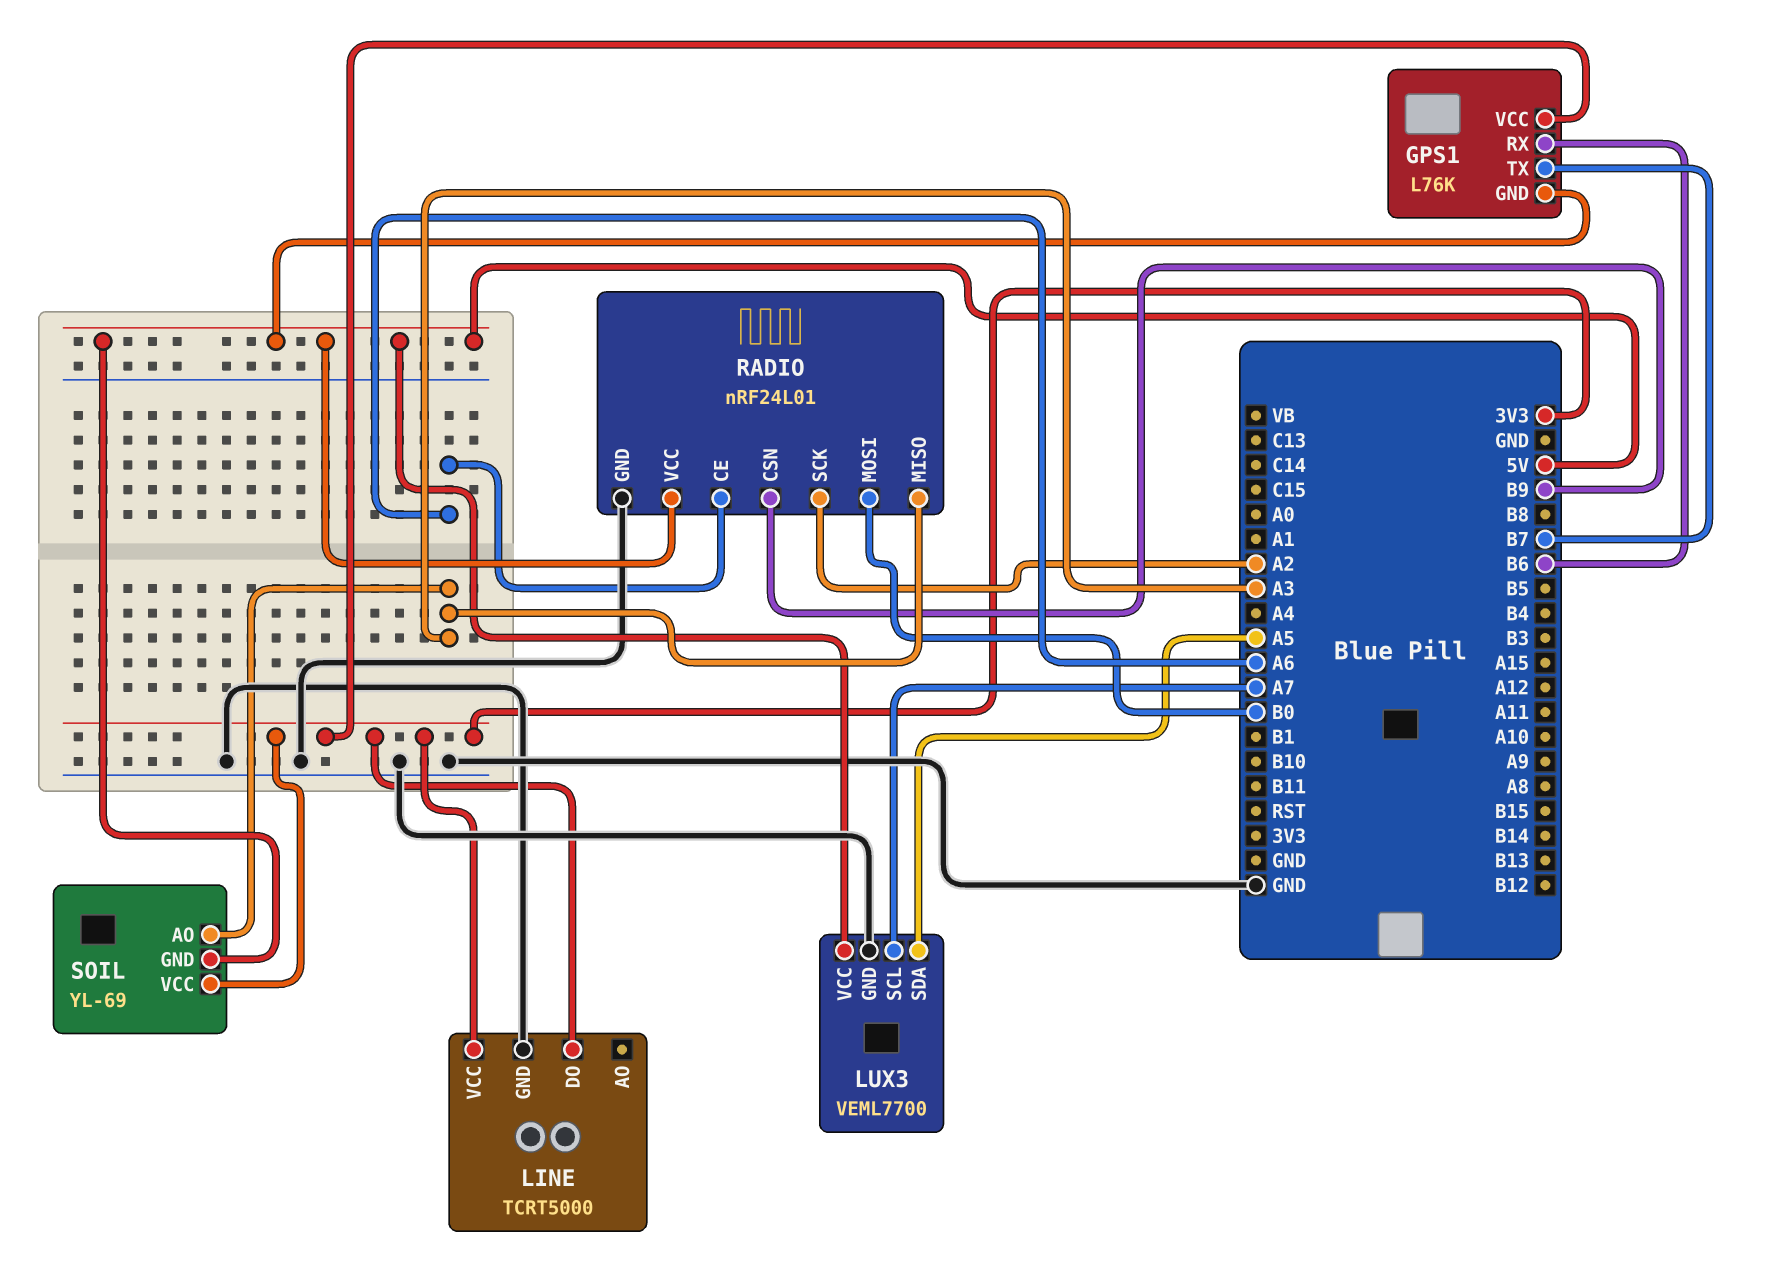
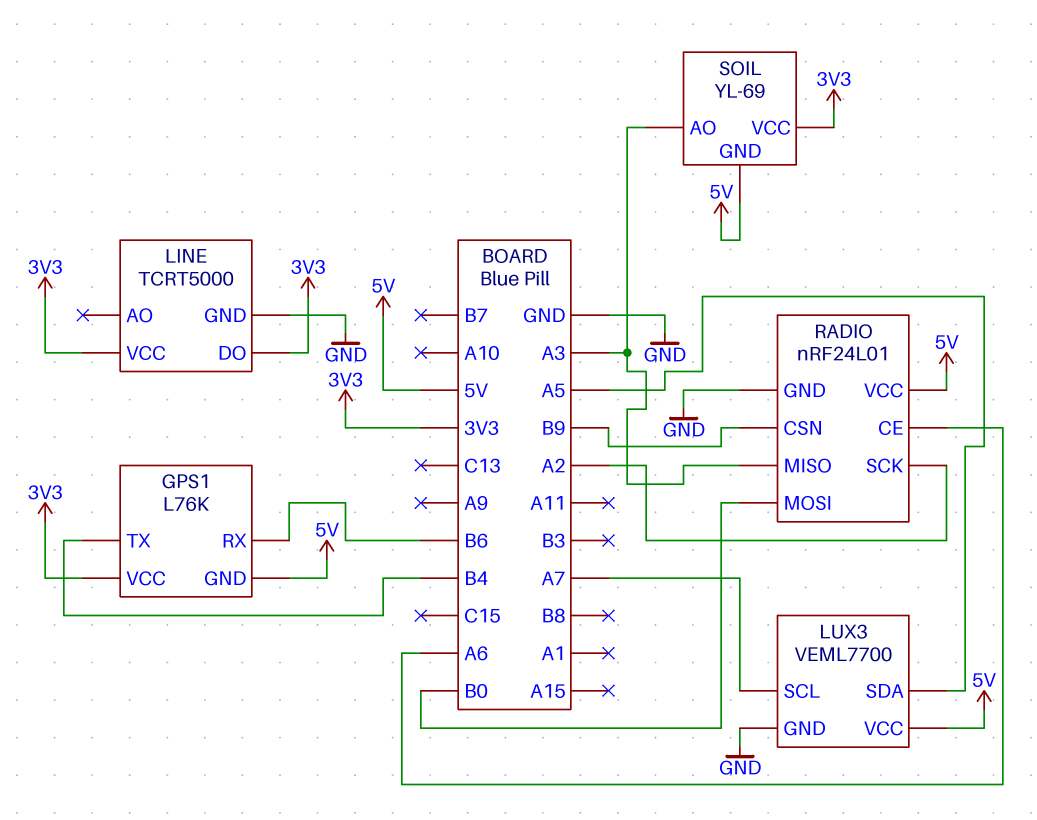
GPS1 pin TX: B7 -> B4

